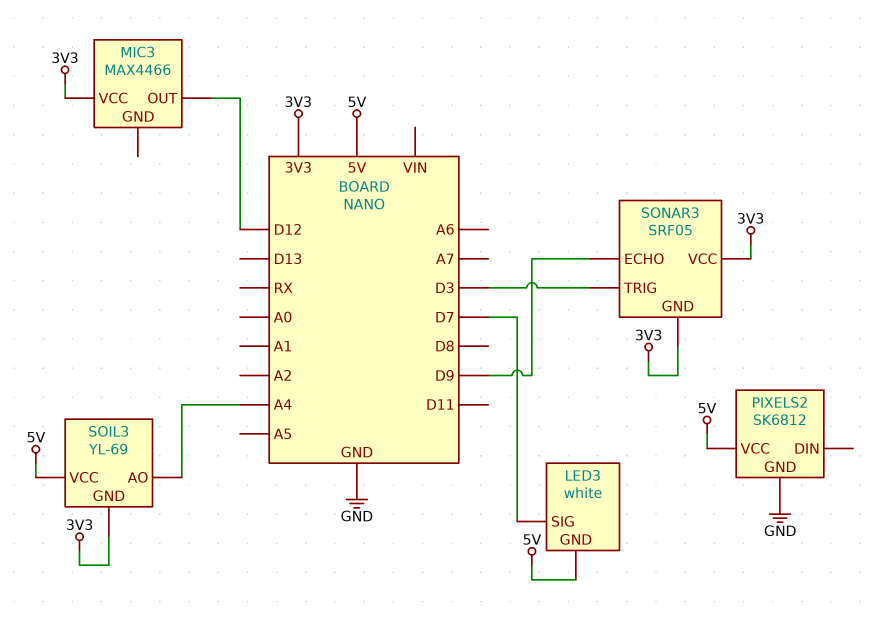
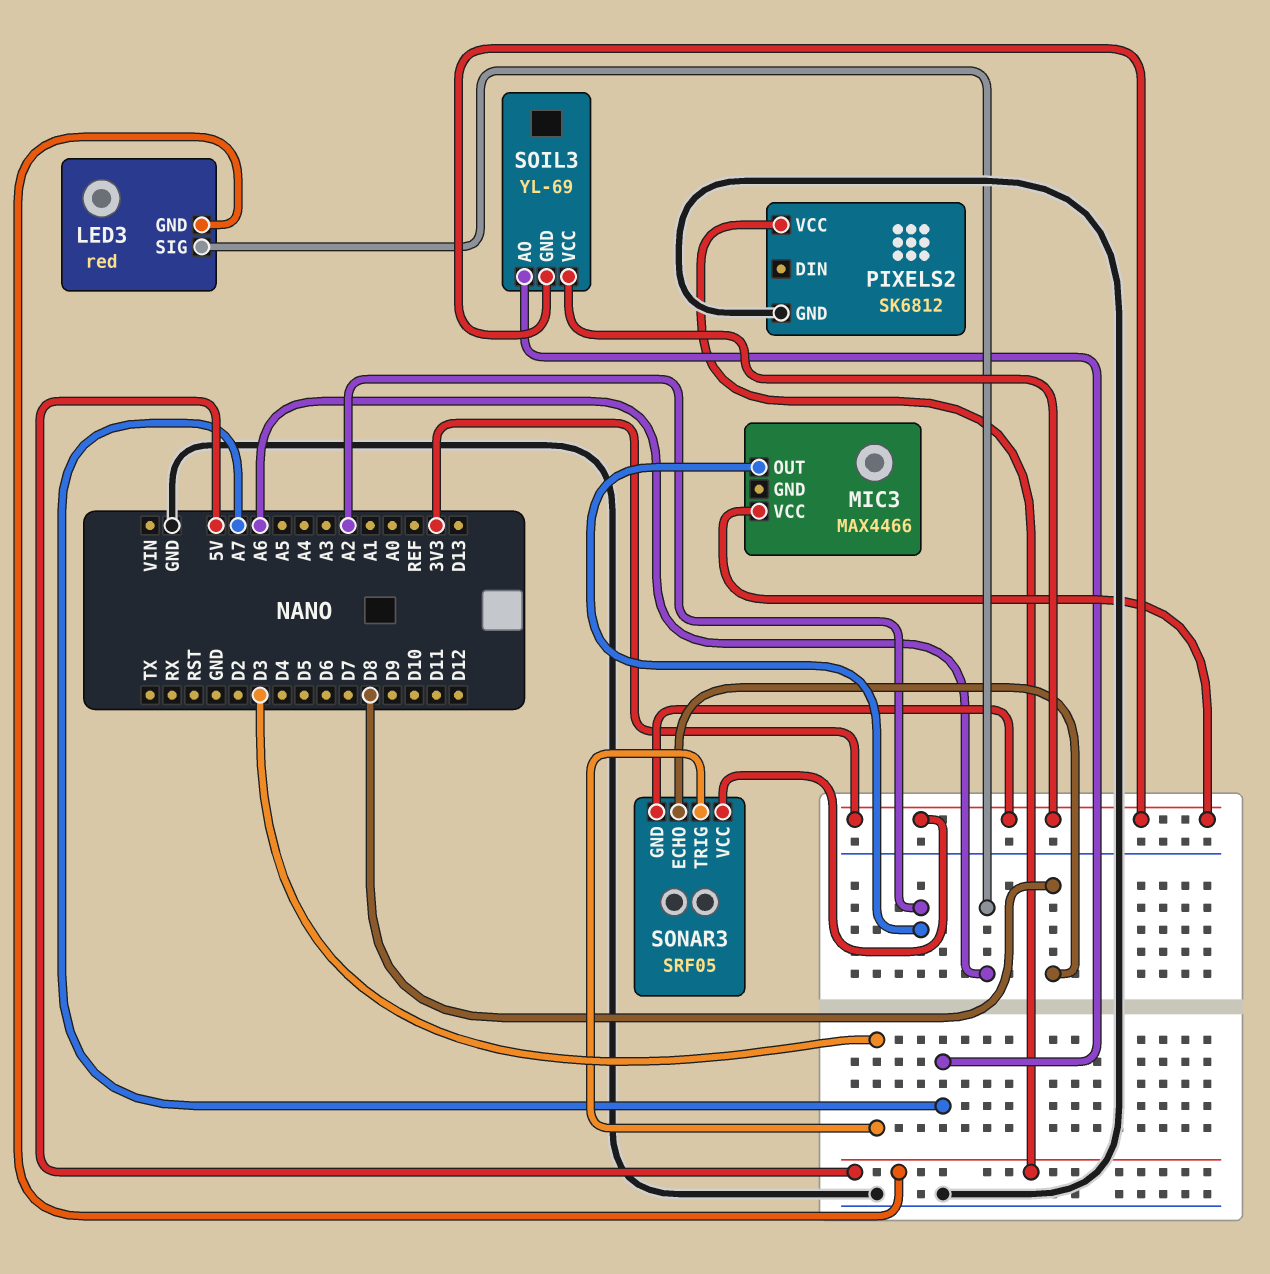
LED3: white -> red
LED3 pin SIG: D7 -> A6
MIC3 pin OUT: D12 -> A2
SOIL3 pin AO: A4 -> A7
SOIL3 pin VCC: 5V -> 3V3
SONAR3 pin ECHO: D9 -> D8

